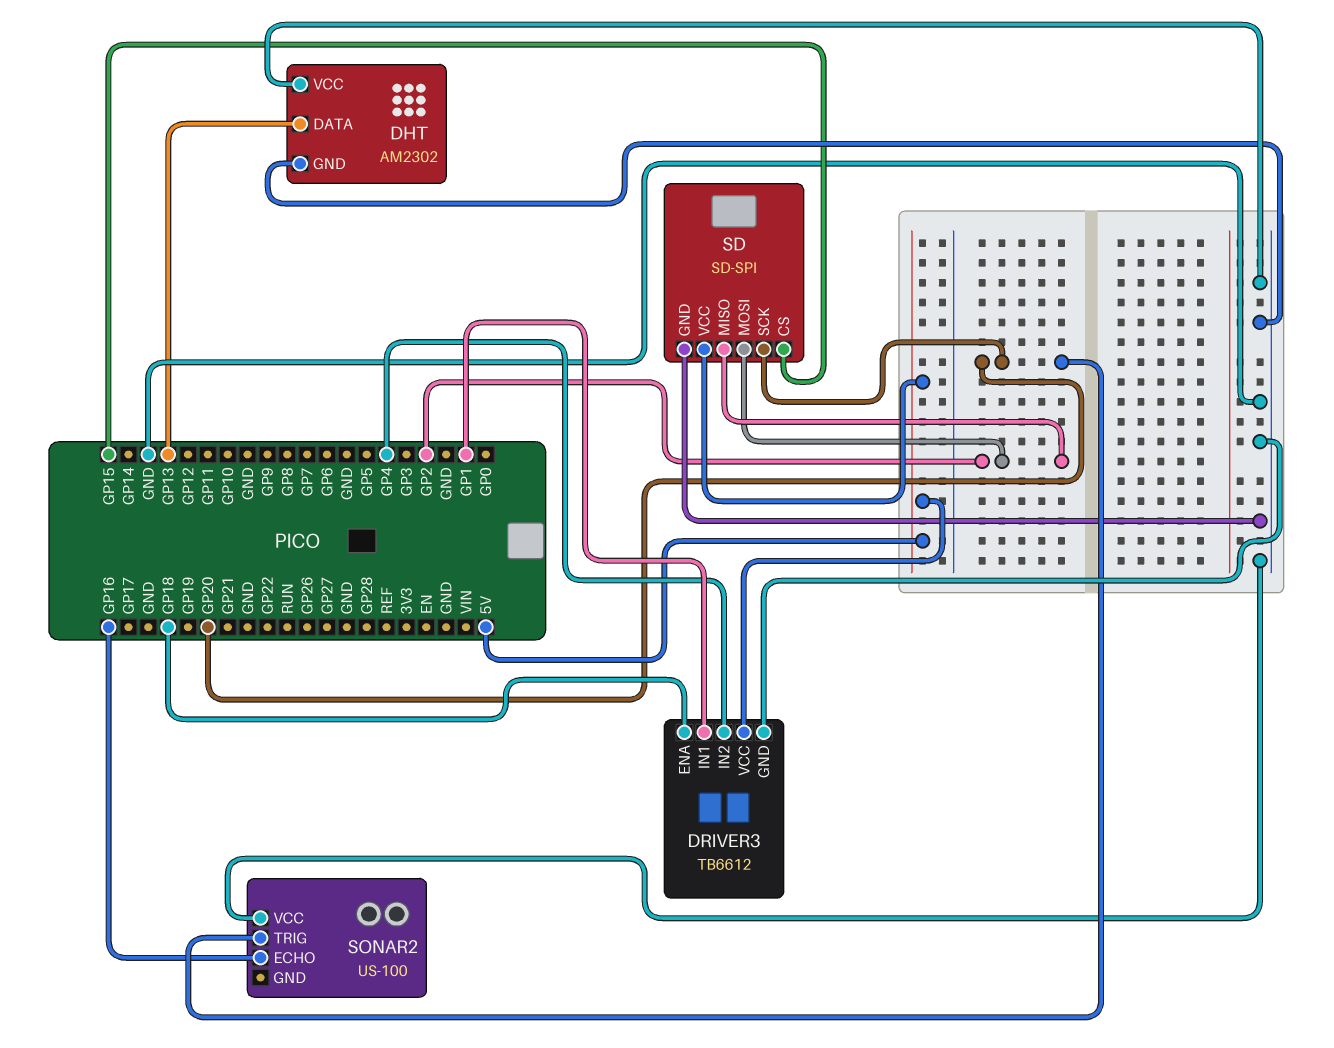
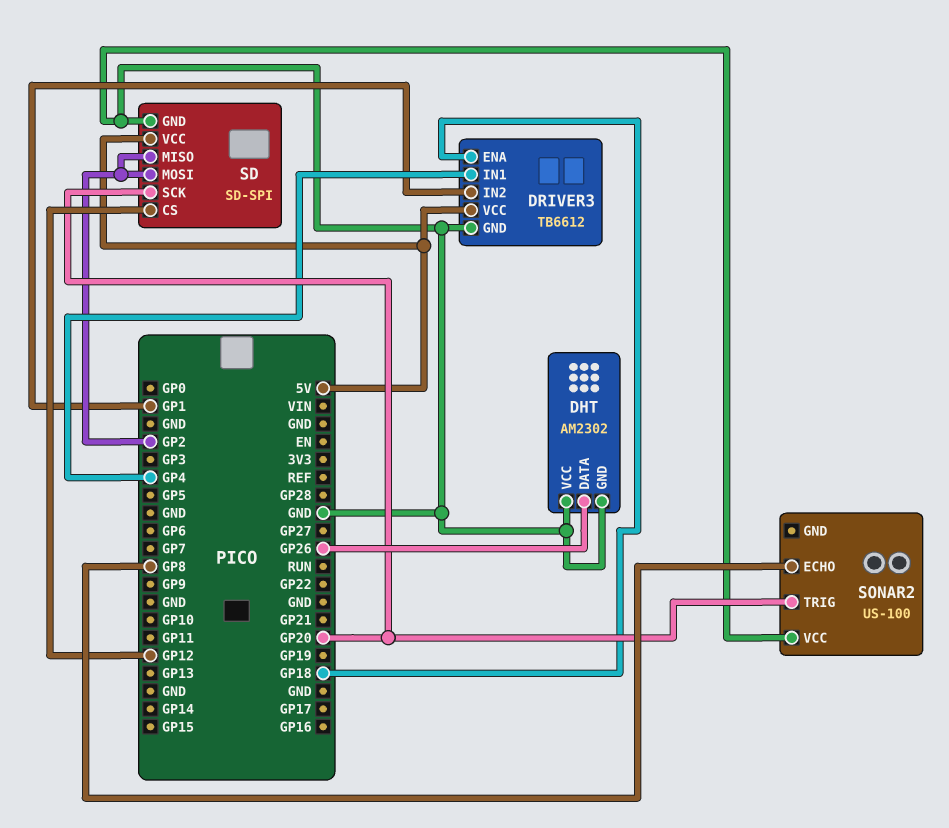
DHT pin DATA: GP13 -> GP26
DRIVER3 pin IN1: GP1 -> GP4
DRIVER3 pin IN2: GP4 -> GP1
SD pin CS: GP15 -> GP12
SONAR2 pin ECHO: GP16 -> GP8

